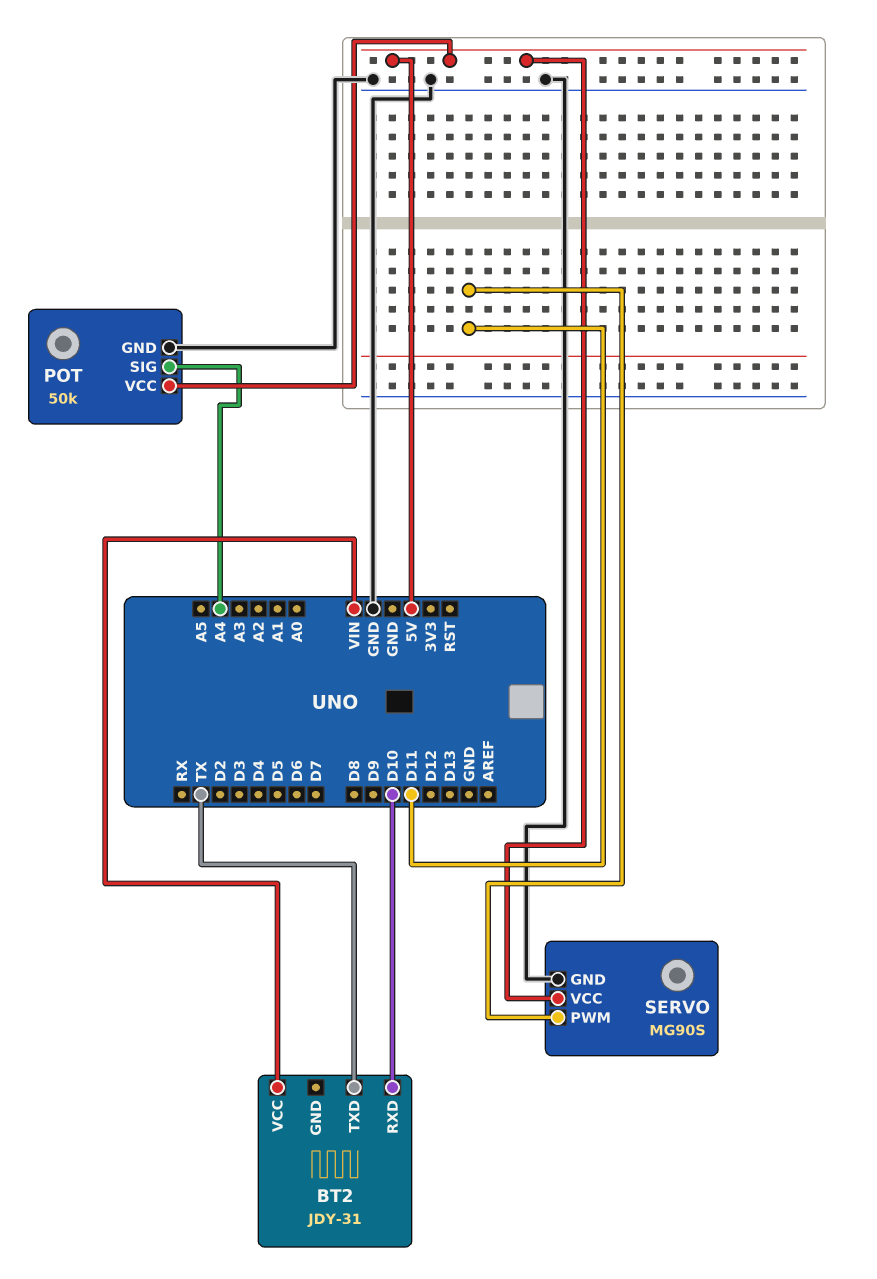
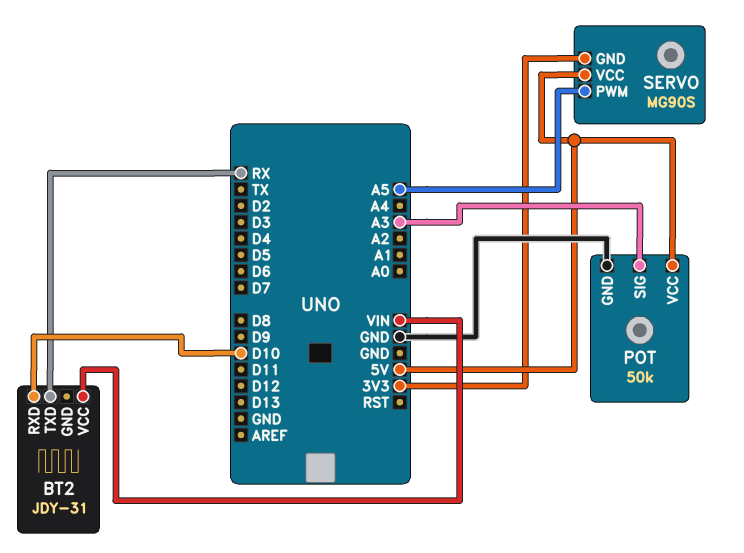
BT2 pin TXD: TX -> RX
POT pin SIG: A4 -> A3
SERVO pin GND: GND -> 3V3
SERVO pin PWM: D11 -> A5

